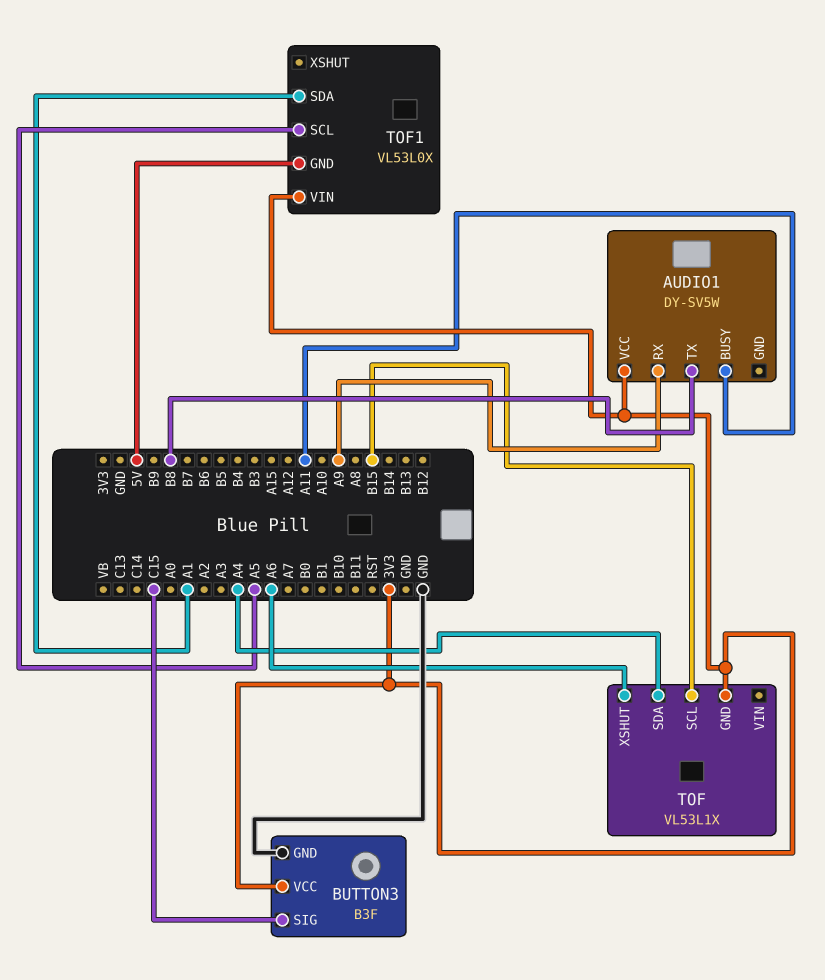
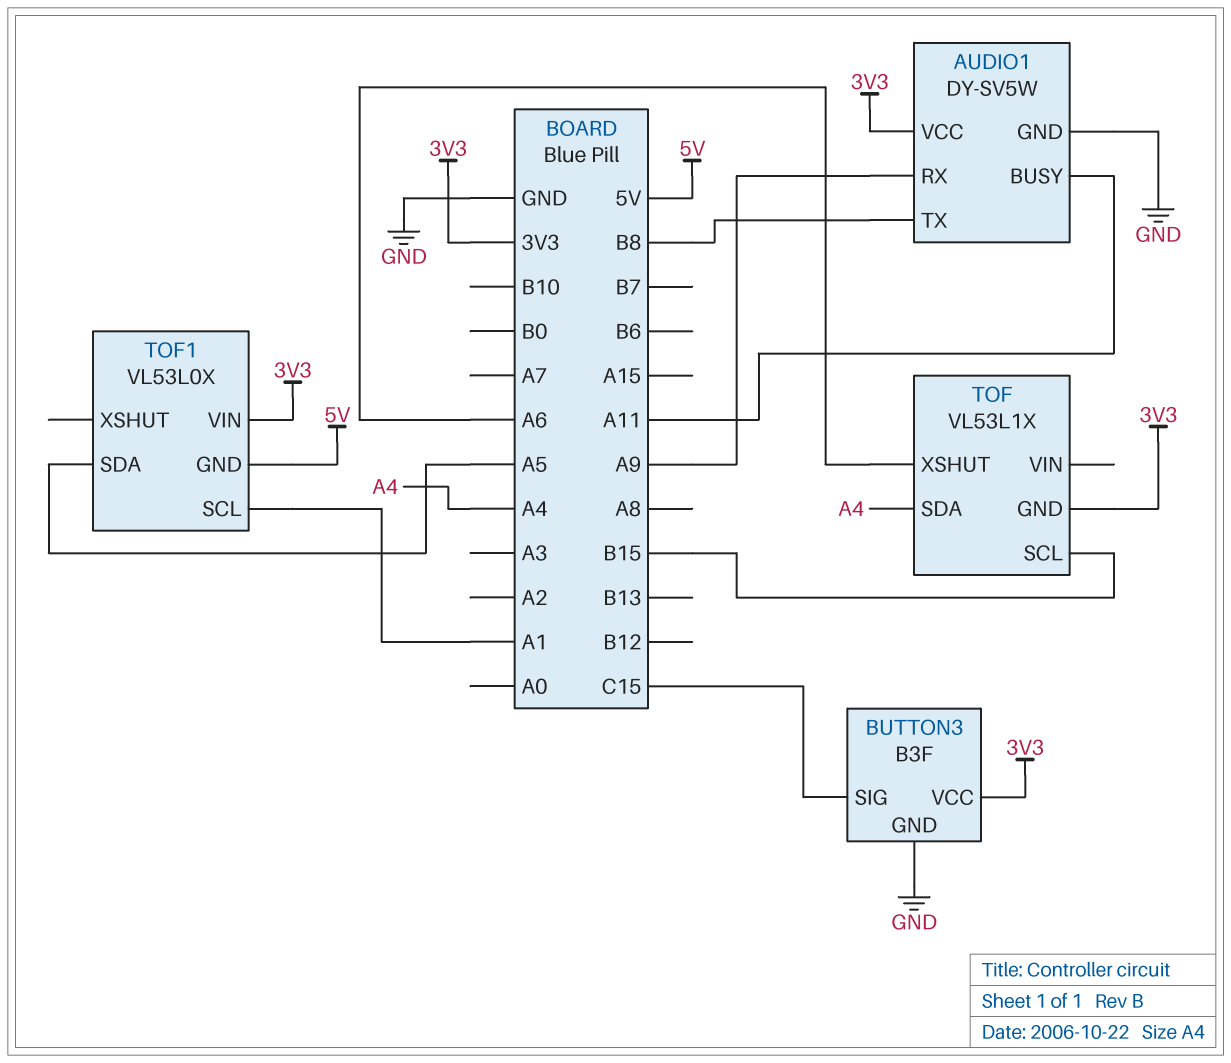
AUDIO1 pin GND: none -> GND
TOF1 pin SCL: A5 -> A1
TOF1 pin SDA: A1 -> A5

